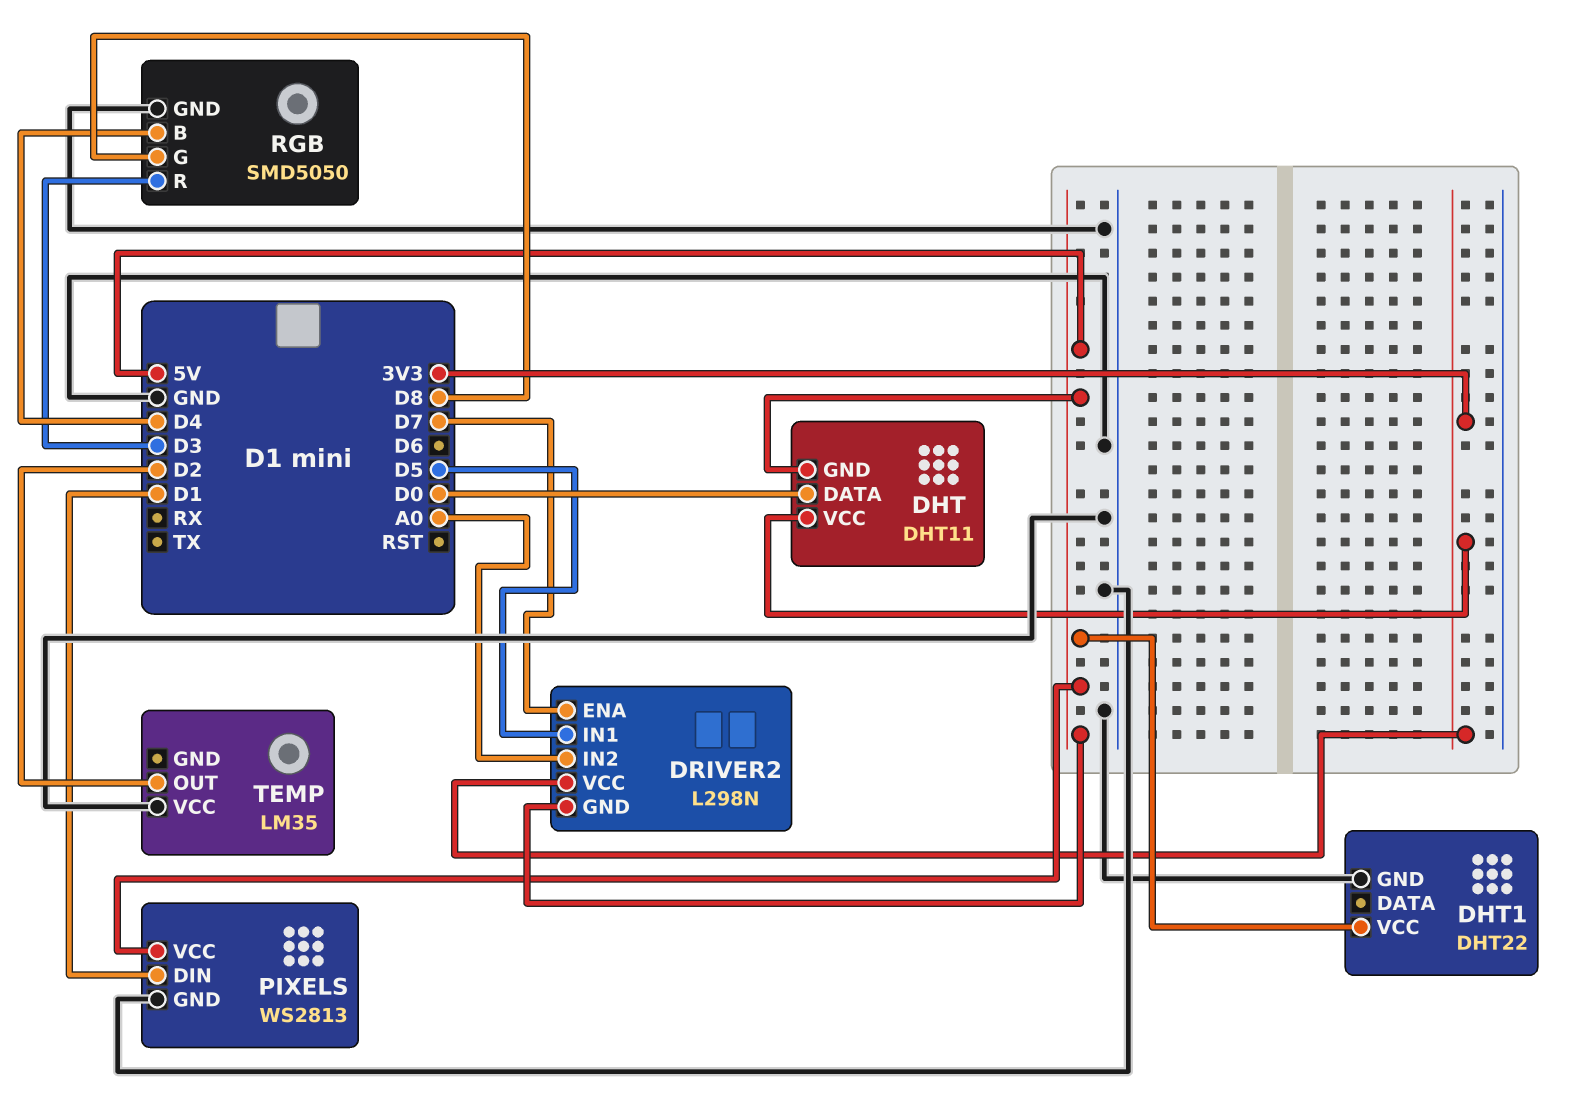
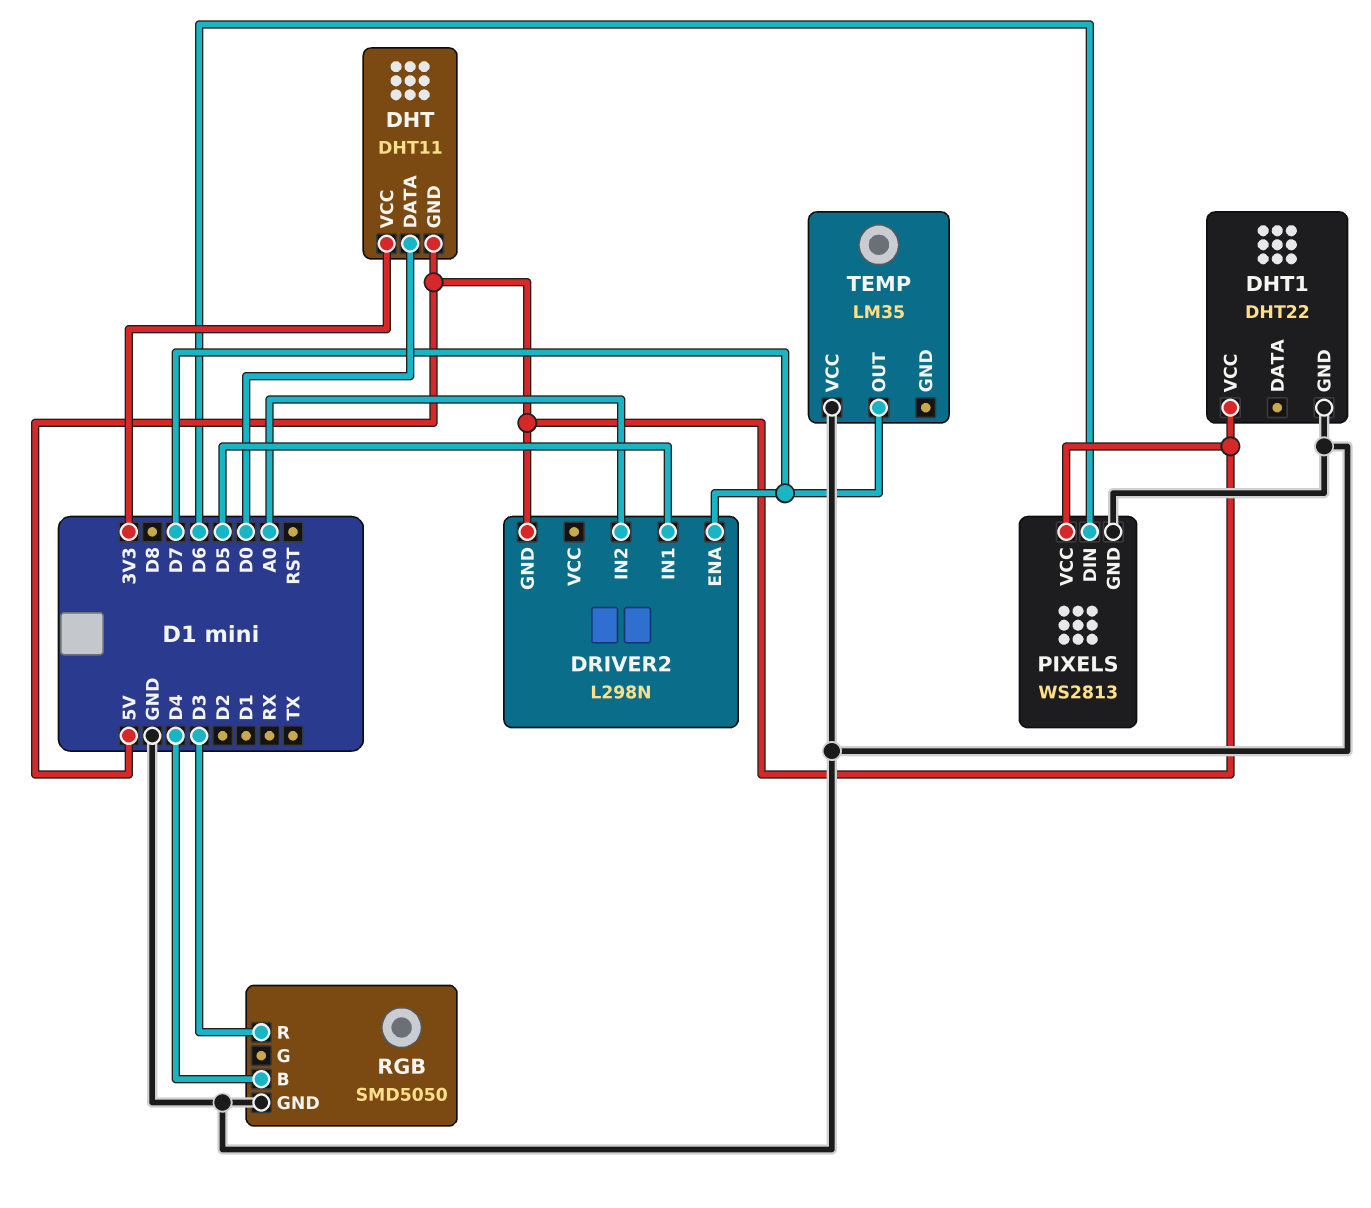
DRIVER2 pin VCC: 3V3 -> none
PIXELS pin DIN: D1 -> D6
RGB pin G: D8 -> none
TEMP pin OUT: D2 -> D7

